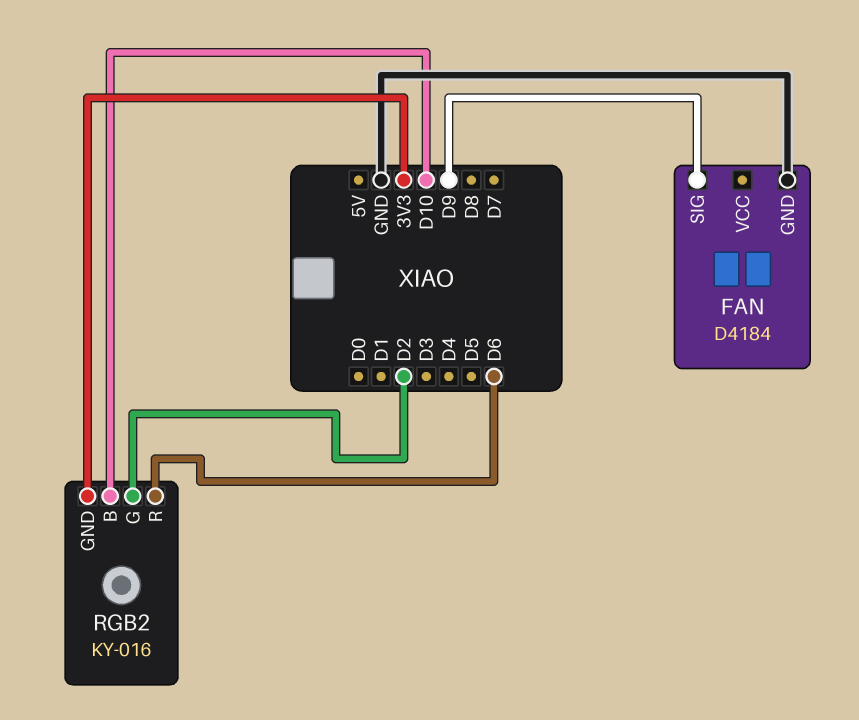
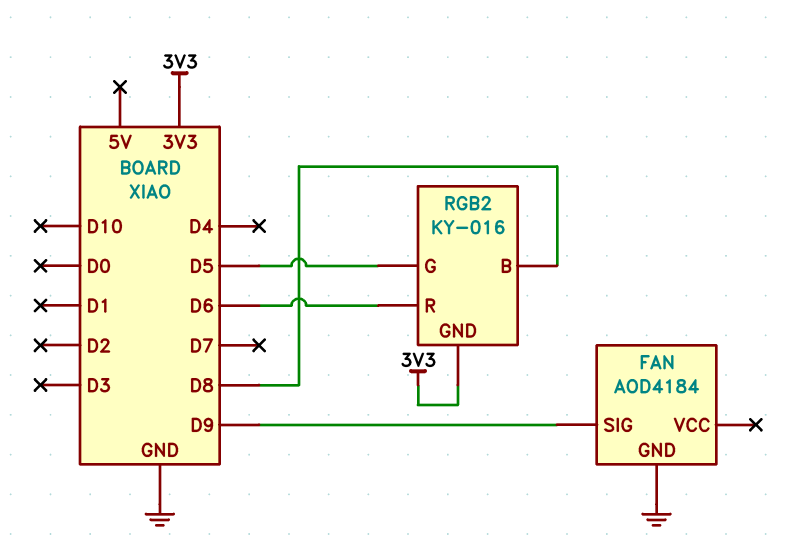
FAN: D4184 -> AOD4184
RGB2 pin B: D10 -> D8
RGB2 pin G: D2 -> D5

